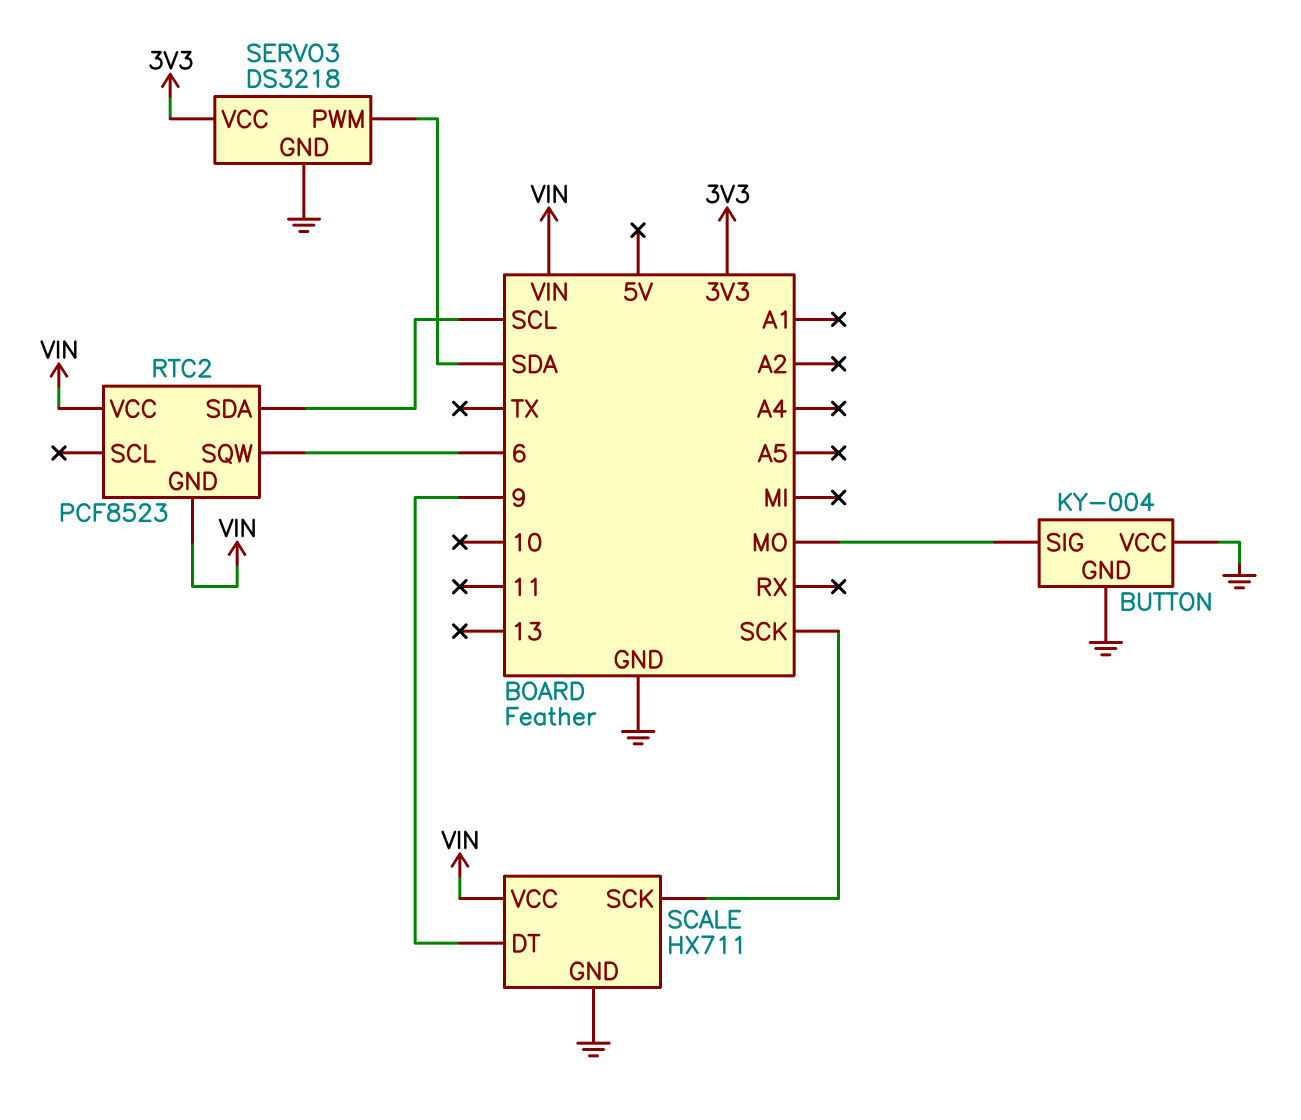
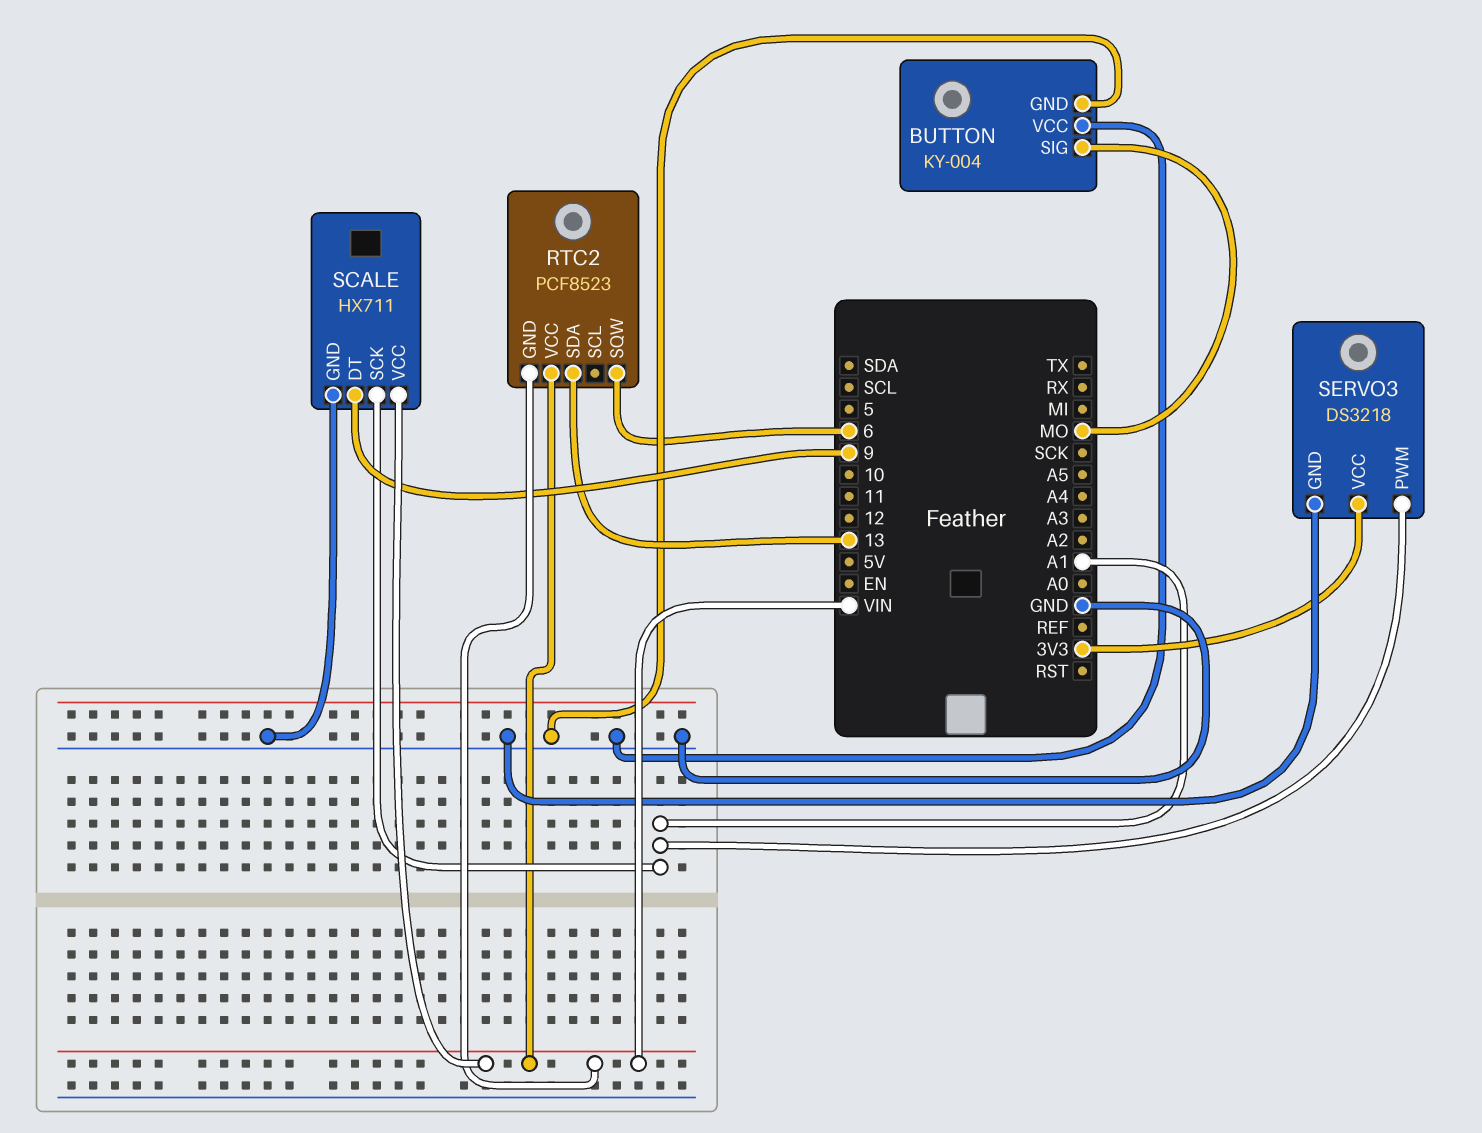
RTC2 pin SDA: SCL -> 13
SCALE pin SCK: SCK -> A1
SERVO3 pin PWM: SDA -> A1

